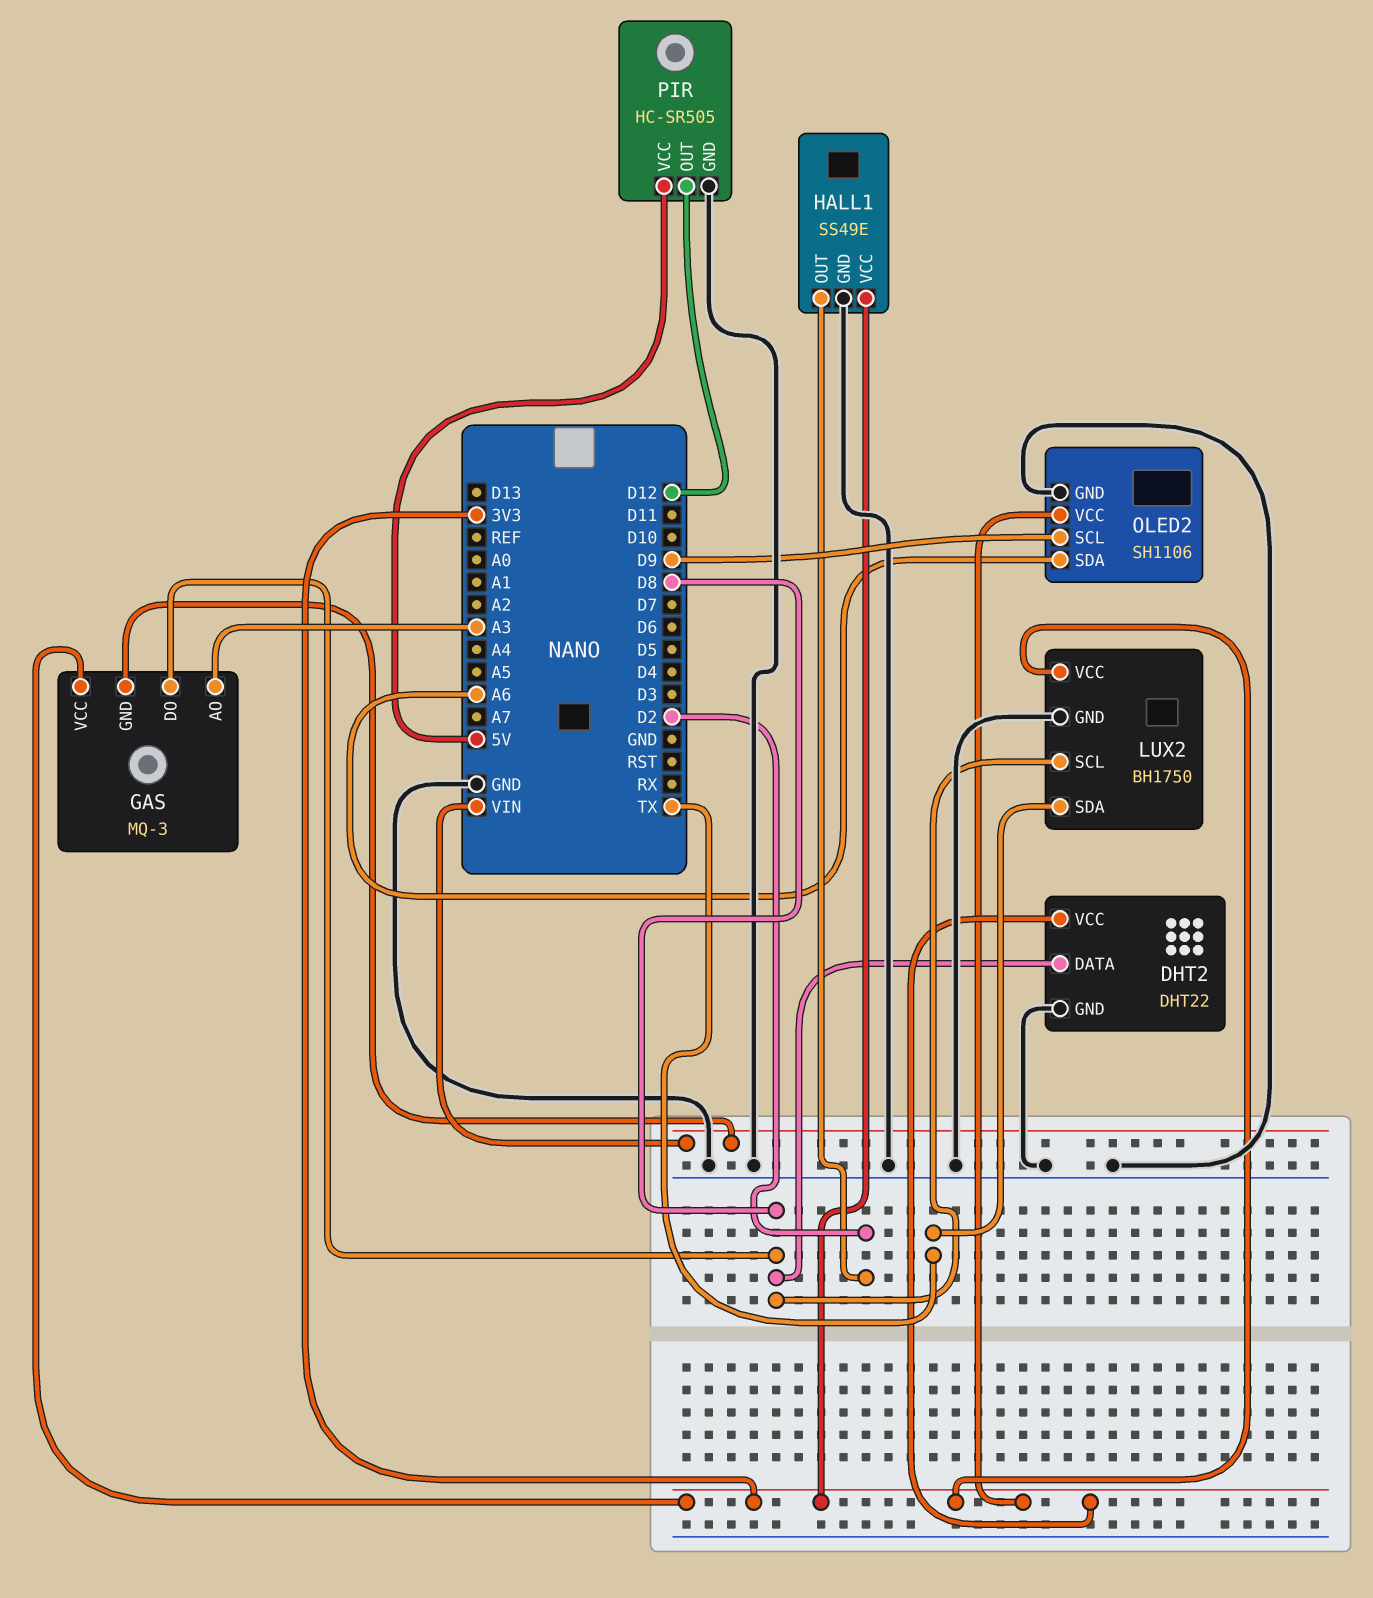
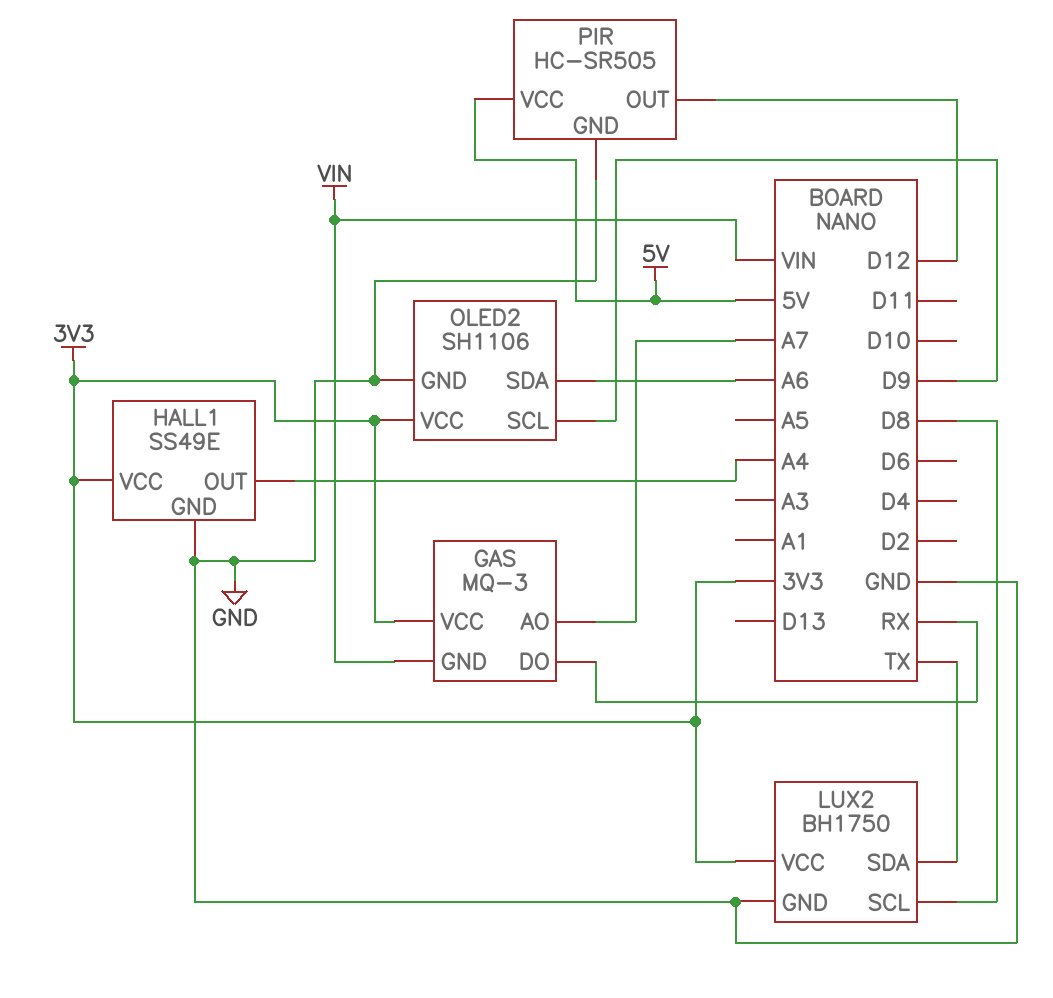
DHT2: DHT22 -> none
DHT2 pin DATA: D8 -> none
DHT2 pin GND: GND -> none
DHT2 pin VCC: 3V3 -> none
GAS pin AO: A3 -> A7
GAS pin DO: D8 -> RX
HALL1 pin OUT: D2 -> A4

